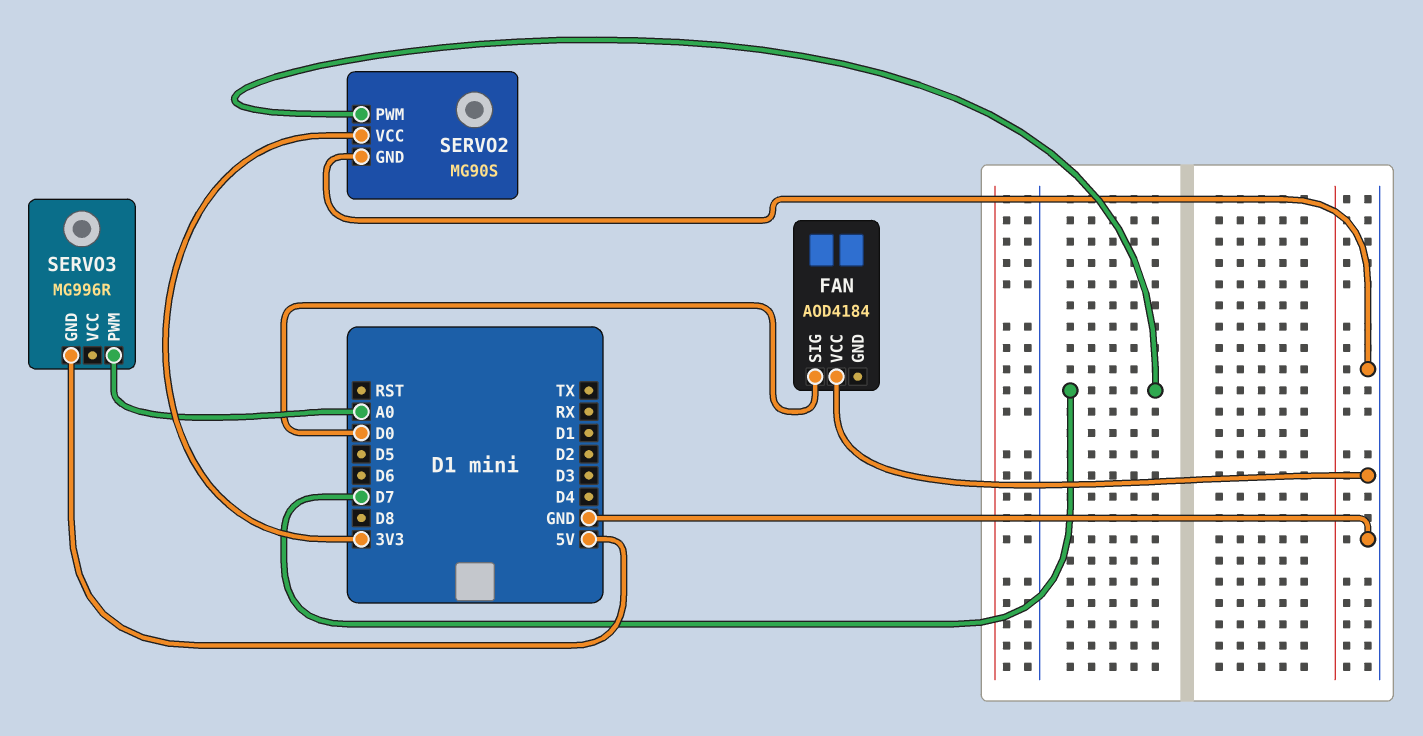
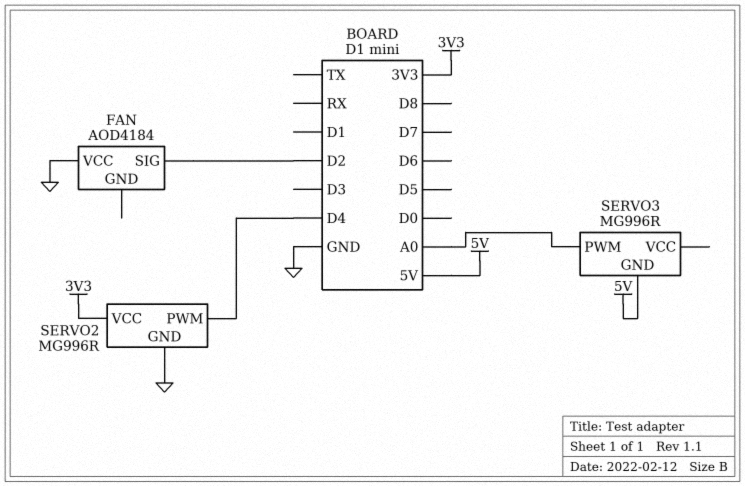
FAN pin SIG: D0 -> D2
SERVO2: MG90S -> MG996R
SERVO2 pin PWM: D7 -> D4

